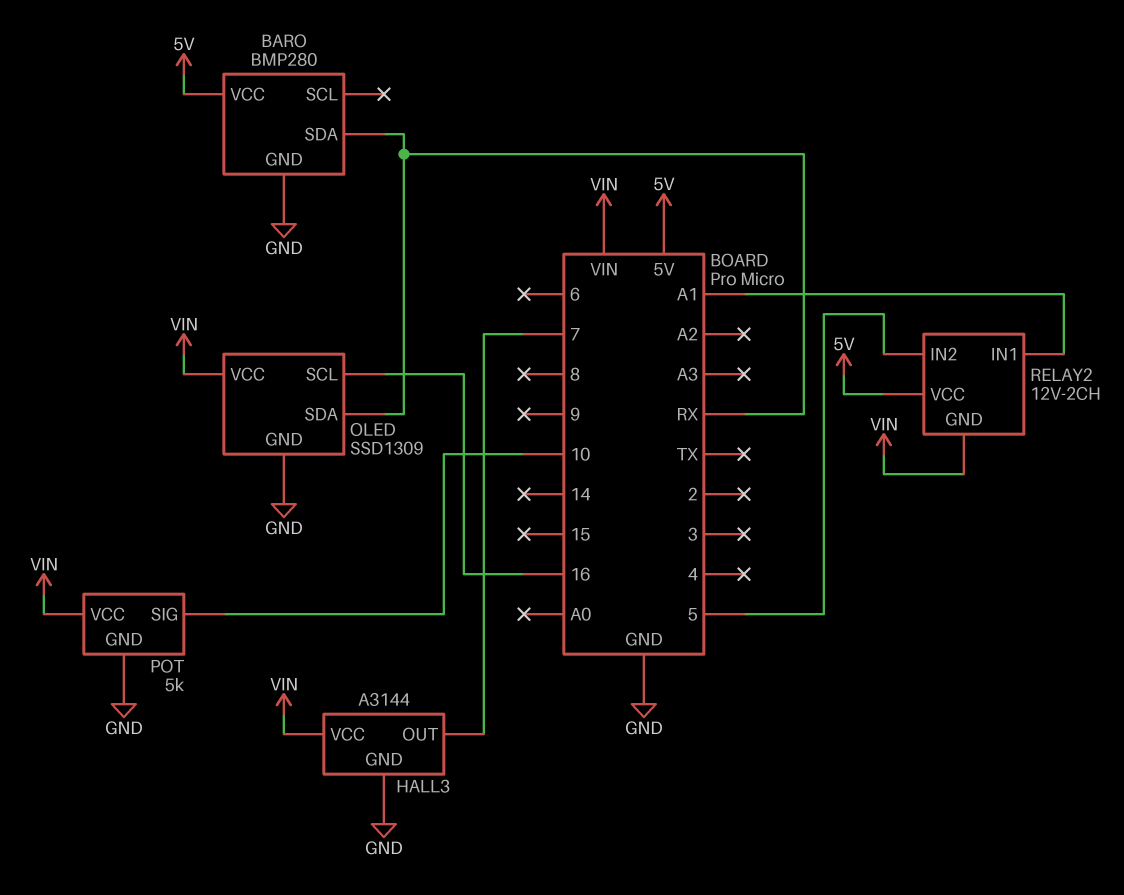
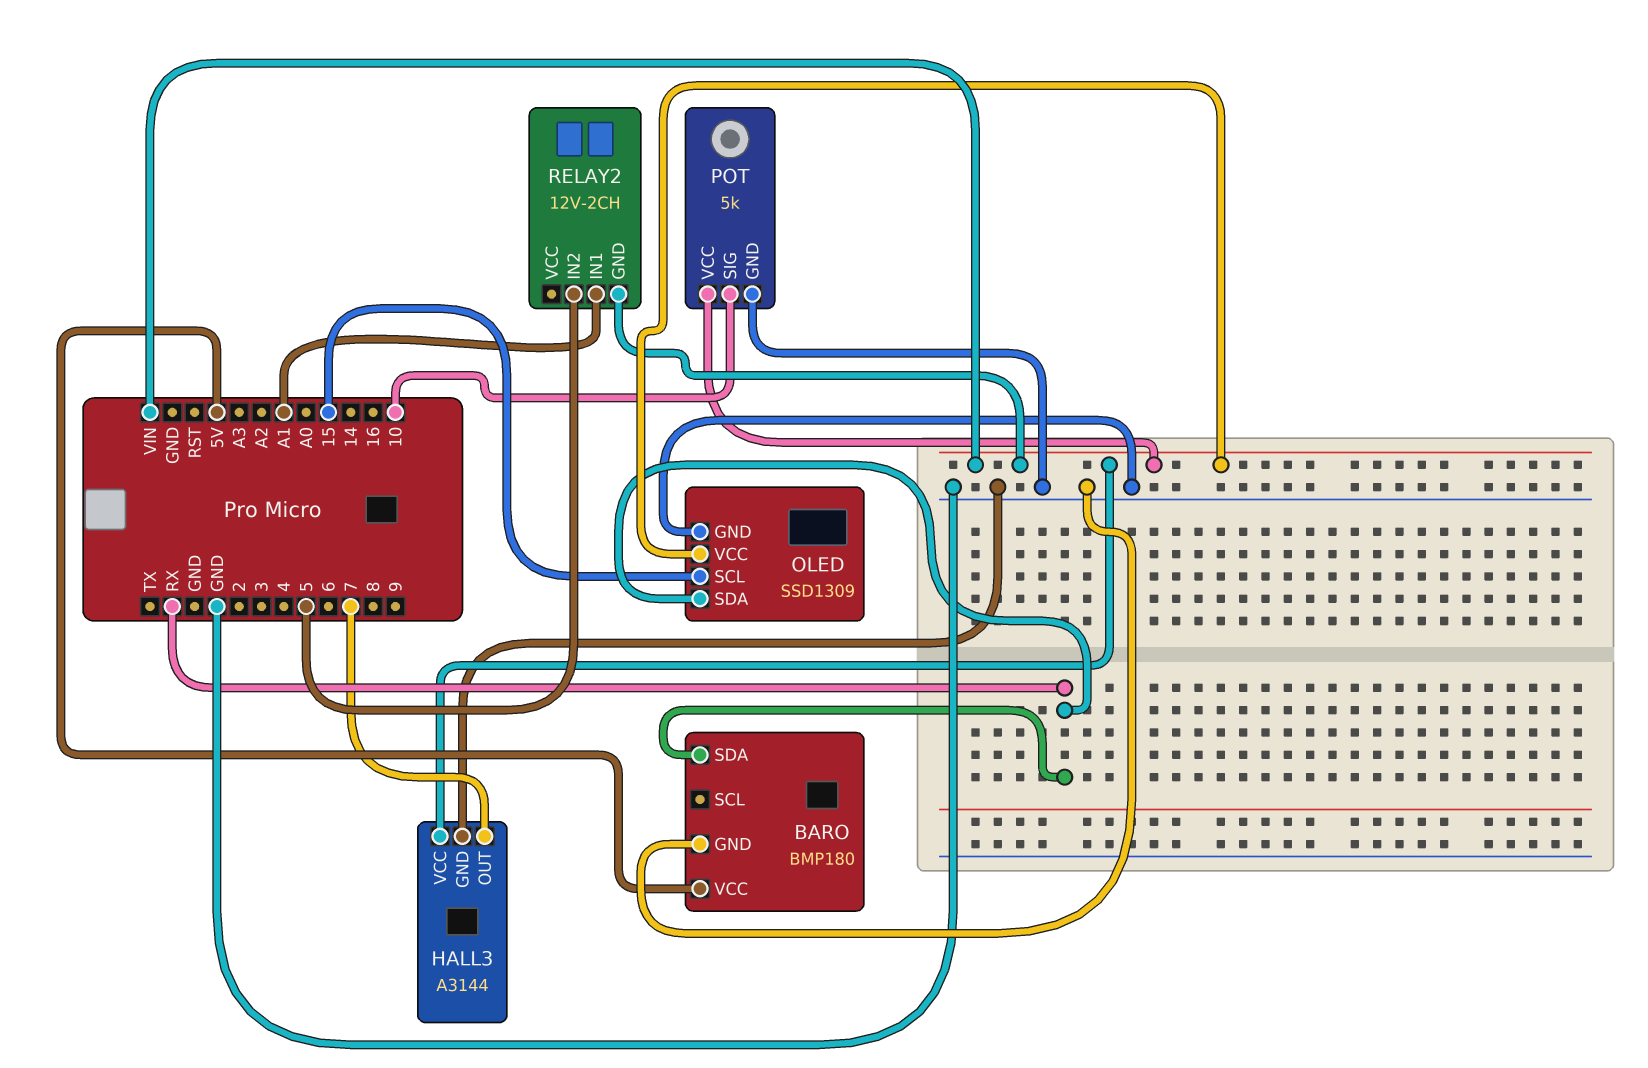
BARO: BMP280 -> BMP180
OLED pin SCL: 16 -> 15
RELAY2 pin VCC: 5V -> none

